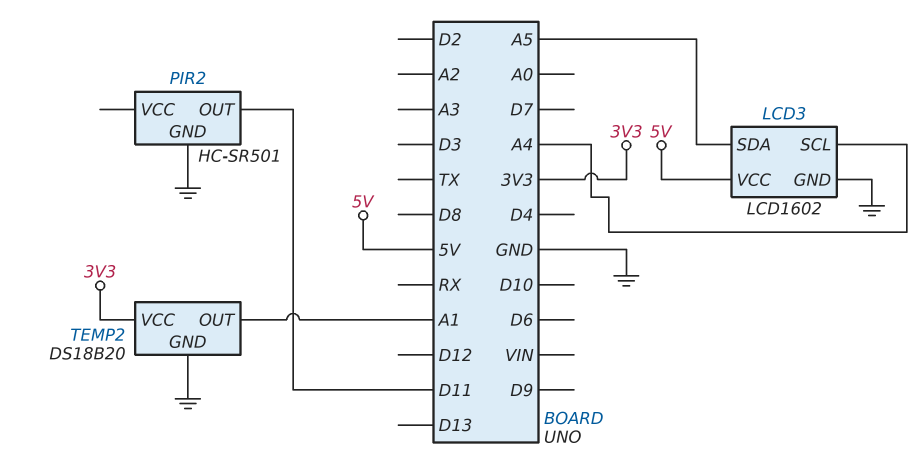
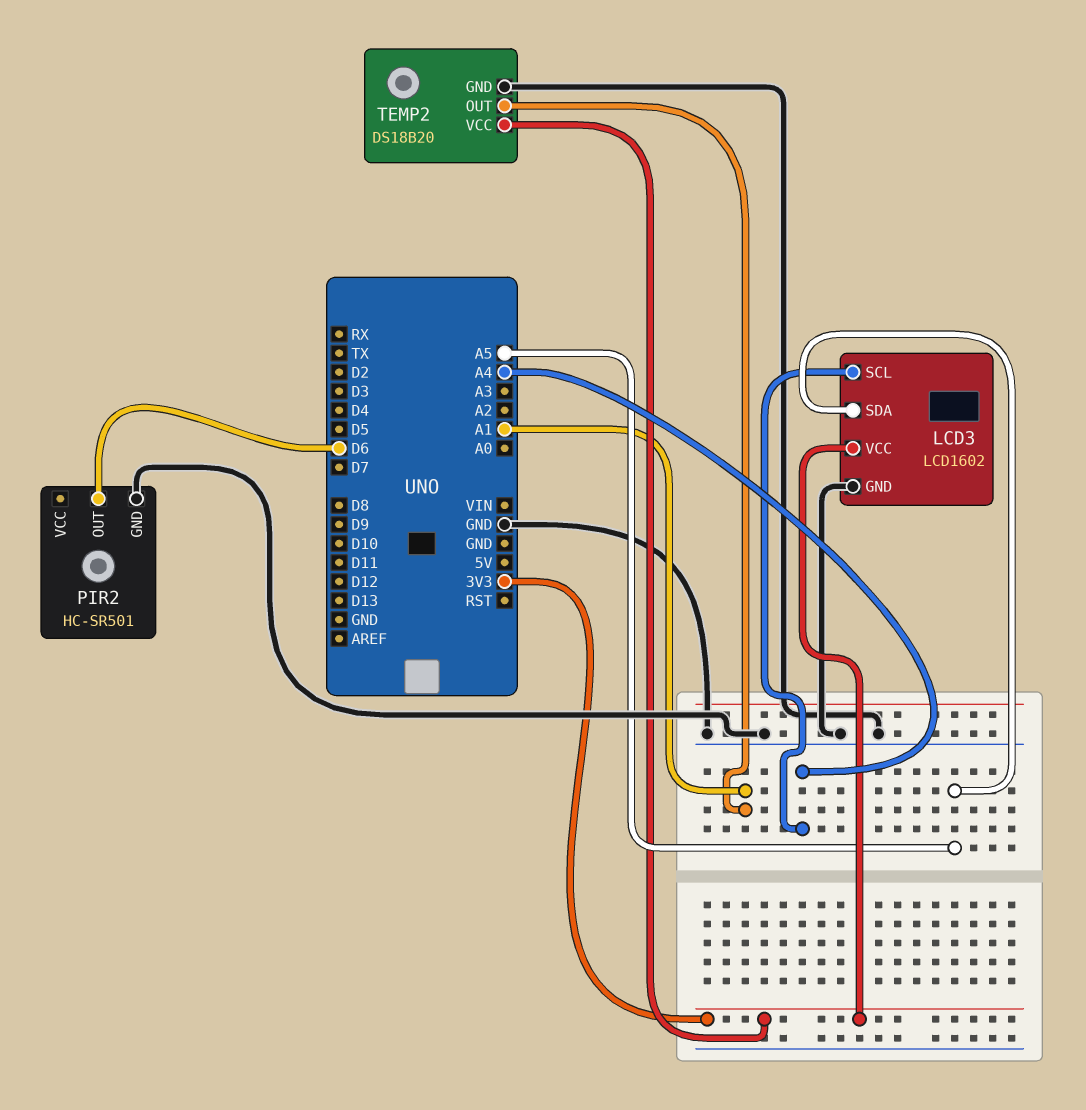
LCD3 pin VCC: 5V -> 3V3
PIR2 pin OUT: D11 -> D6

